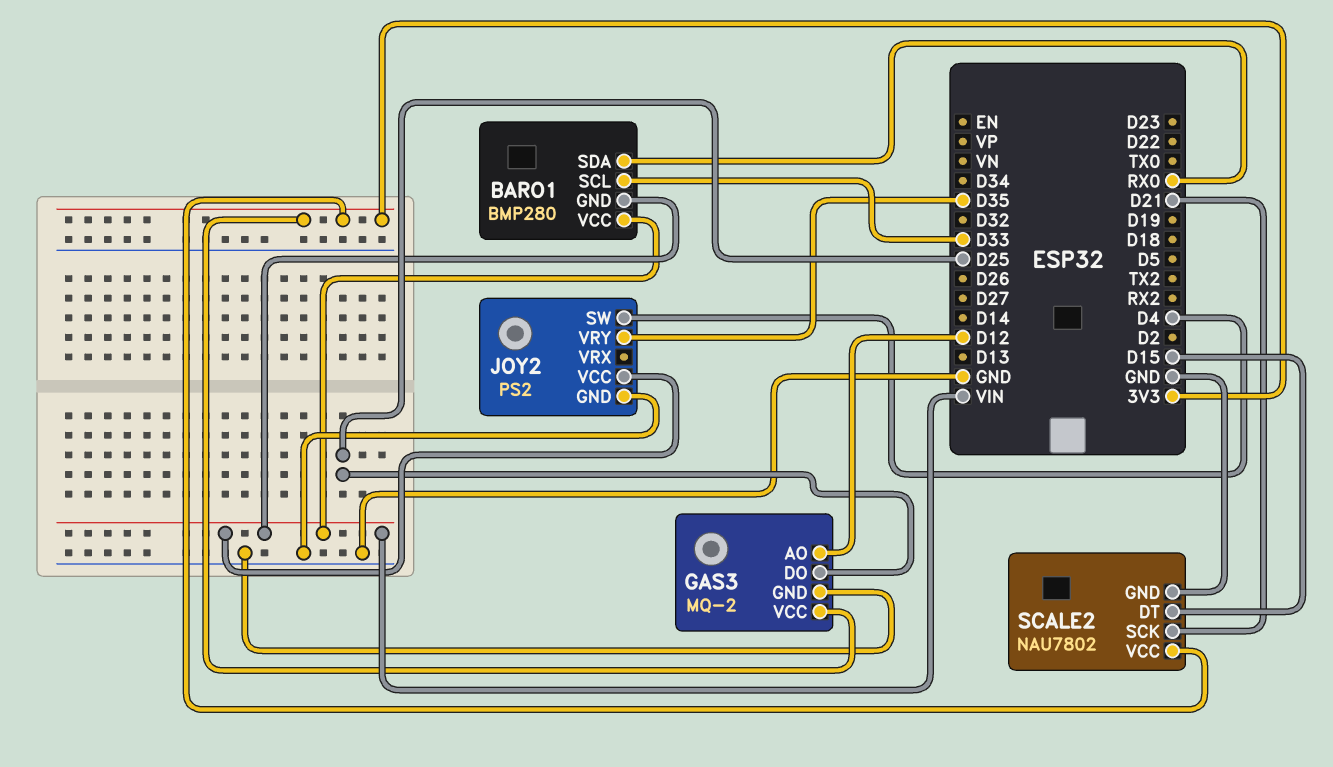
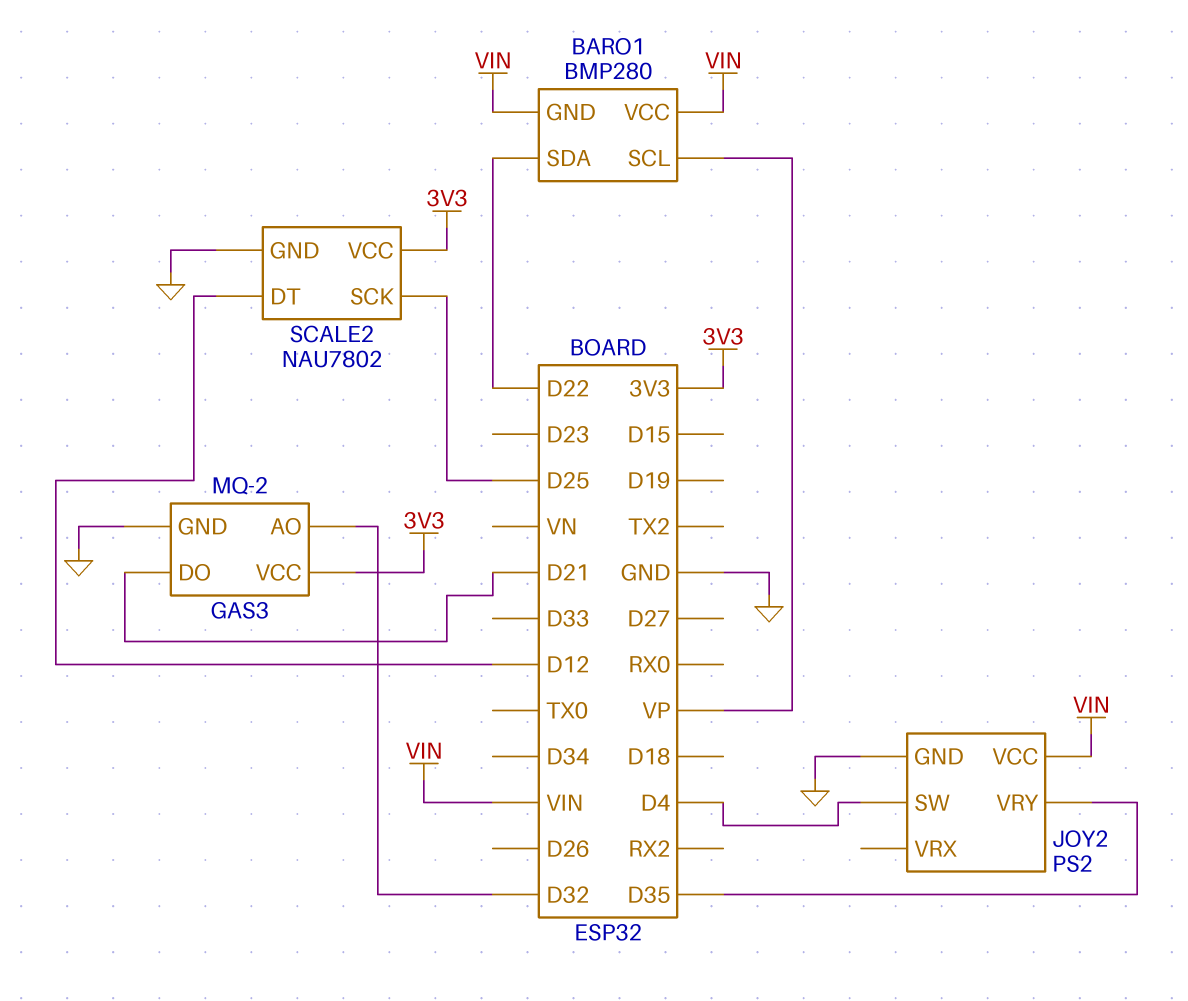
BARO1 pin SCL: D33 -> VP
BARO1 pin SDA: RX0 -> D22
GAS3 pin AO: D12 -> D32
GAS3 pin DO: D25 -> D21
SCALE2 pin DT: D15 -> D12
SCALE2 pin SCK: D21 -> D25

